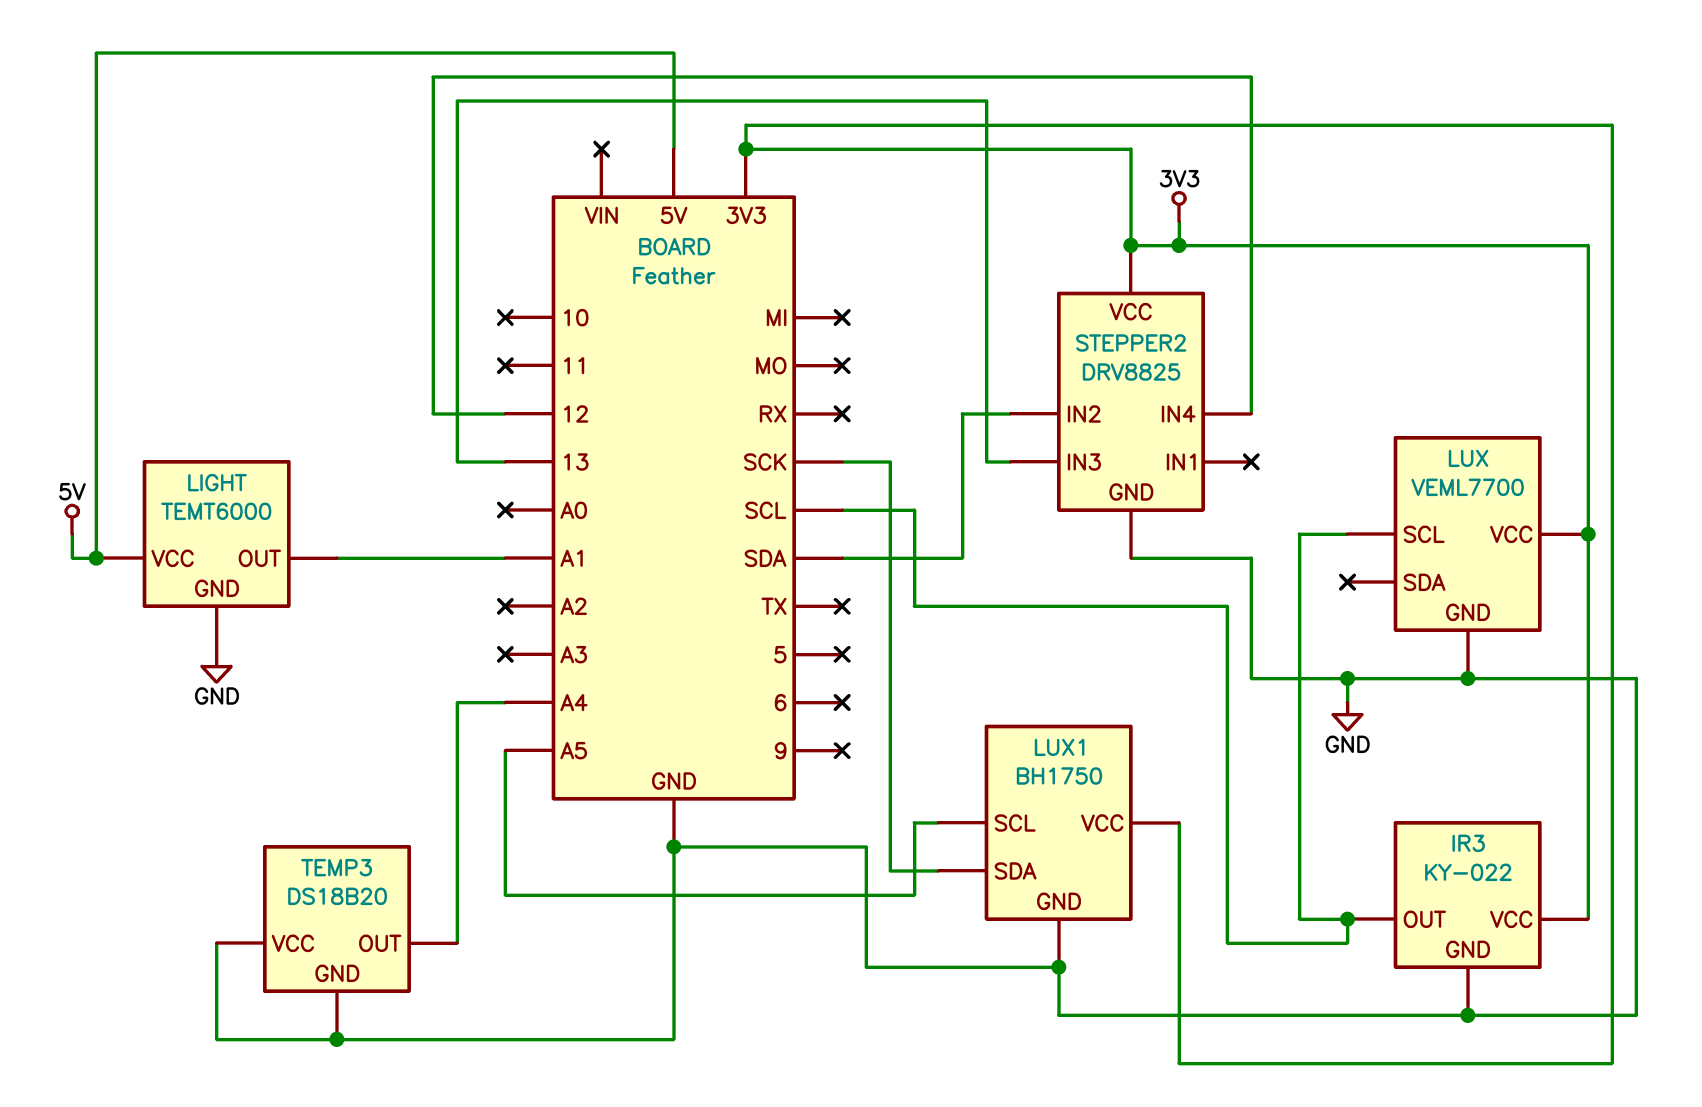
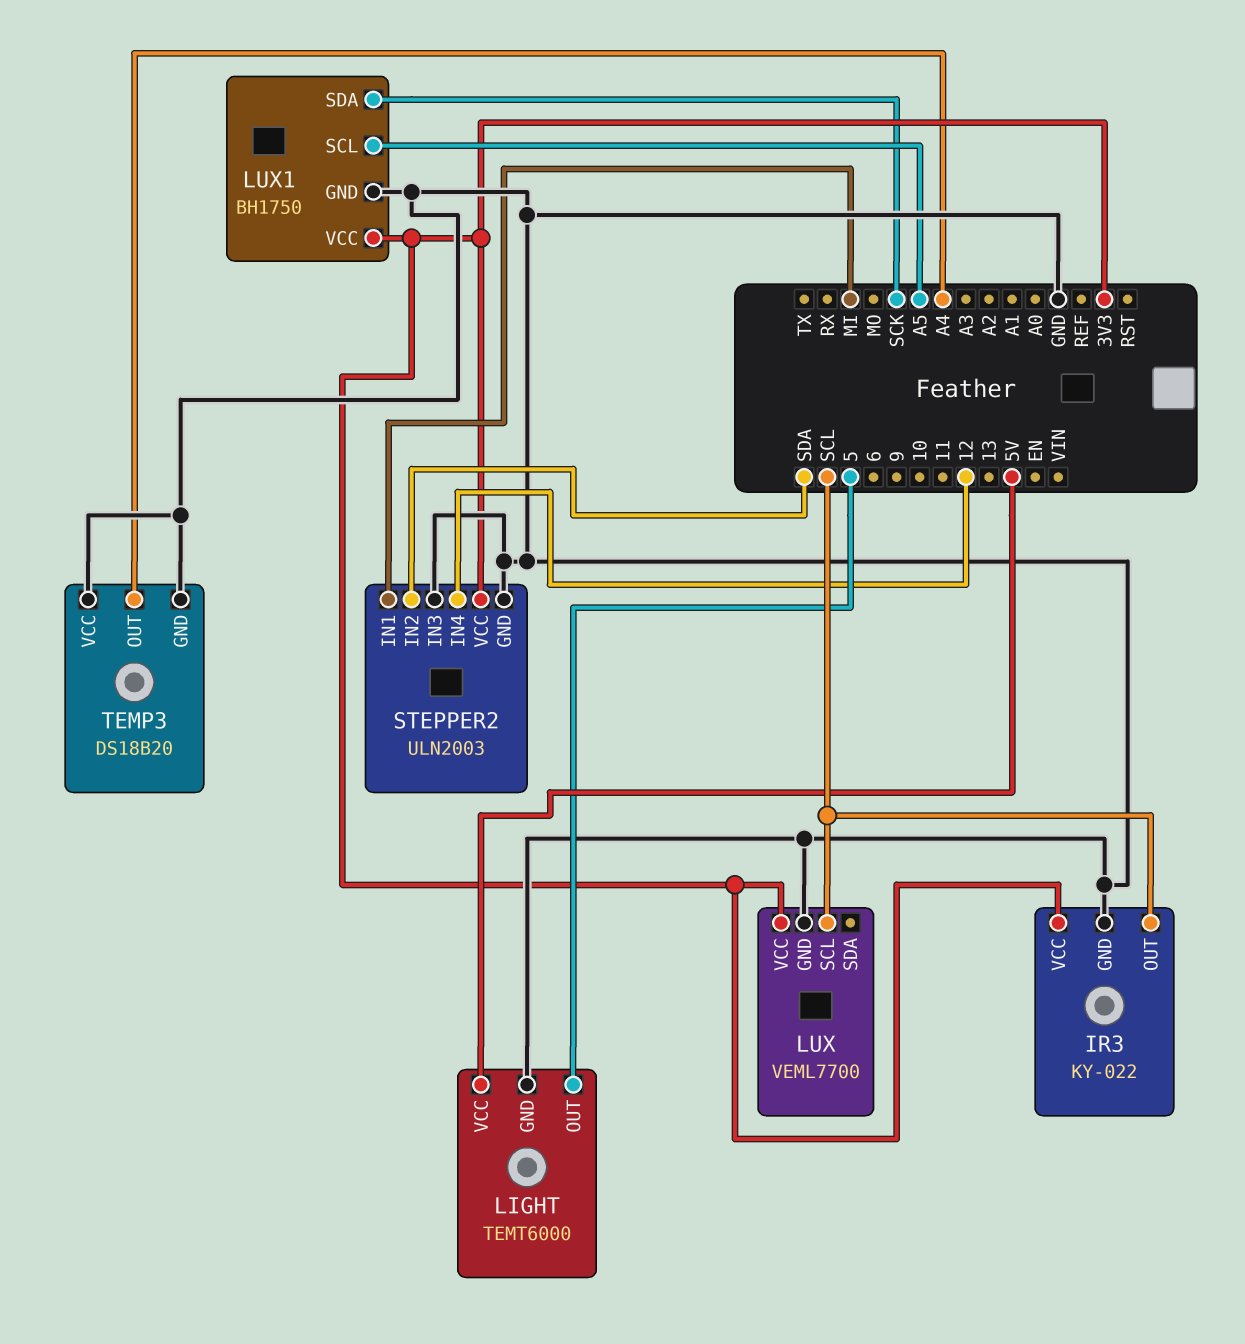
LIGHT pin OUT: A1 -> 5
STEPPER2: DRV8825 -> ULN2003
STEPPER2 pin IN1: none -> MI
STEPPER2 pin IN3: 13 -> GND

